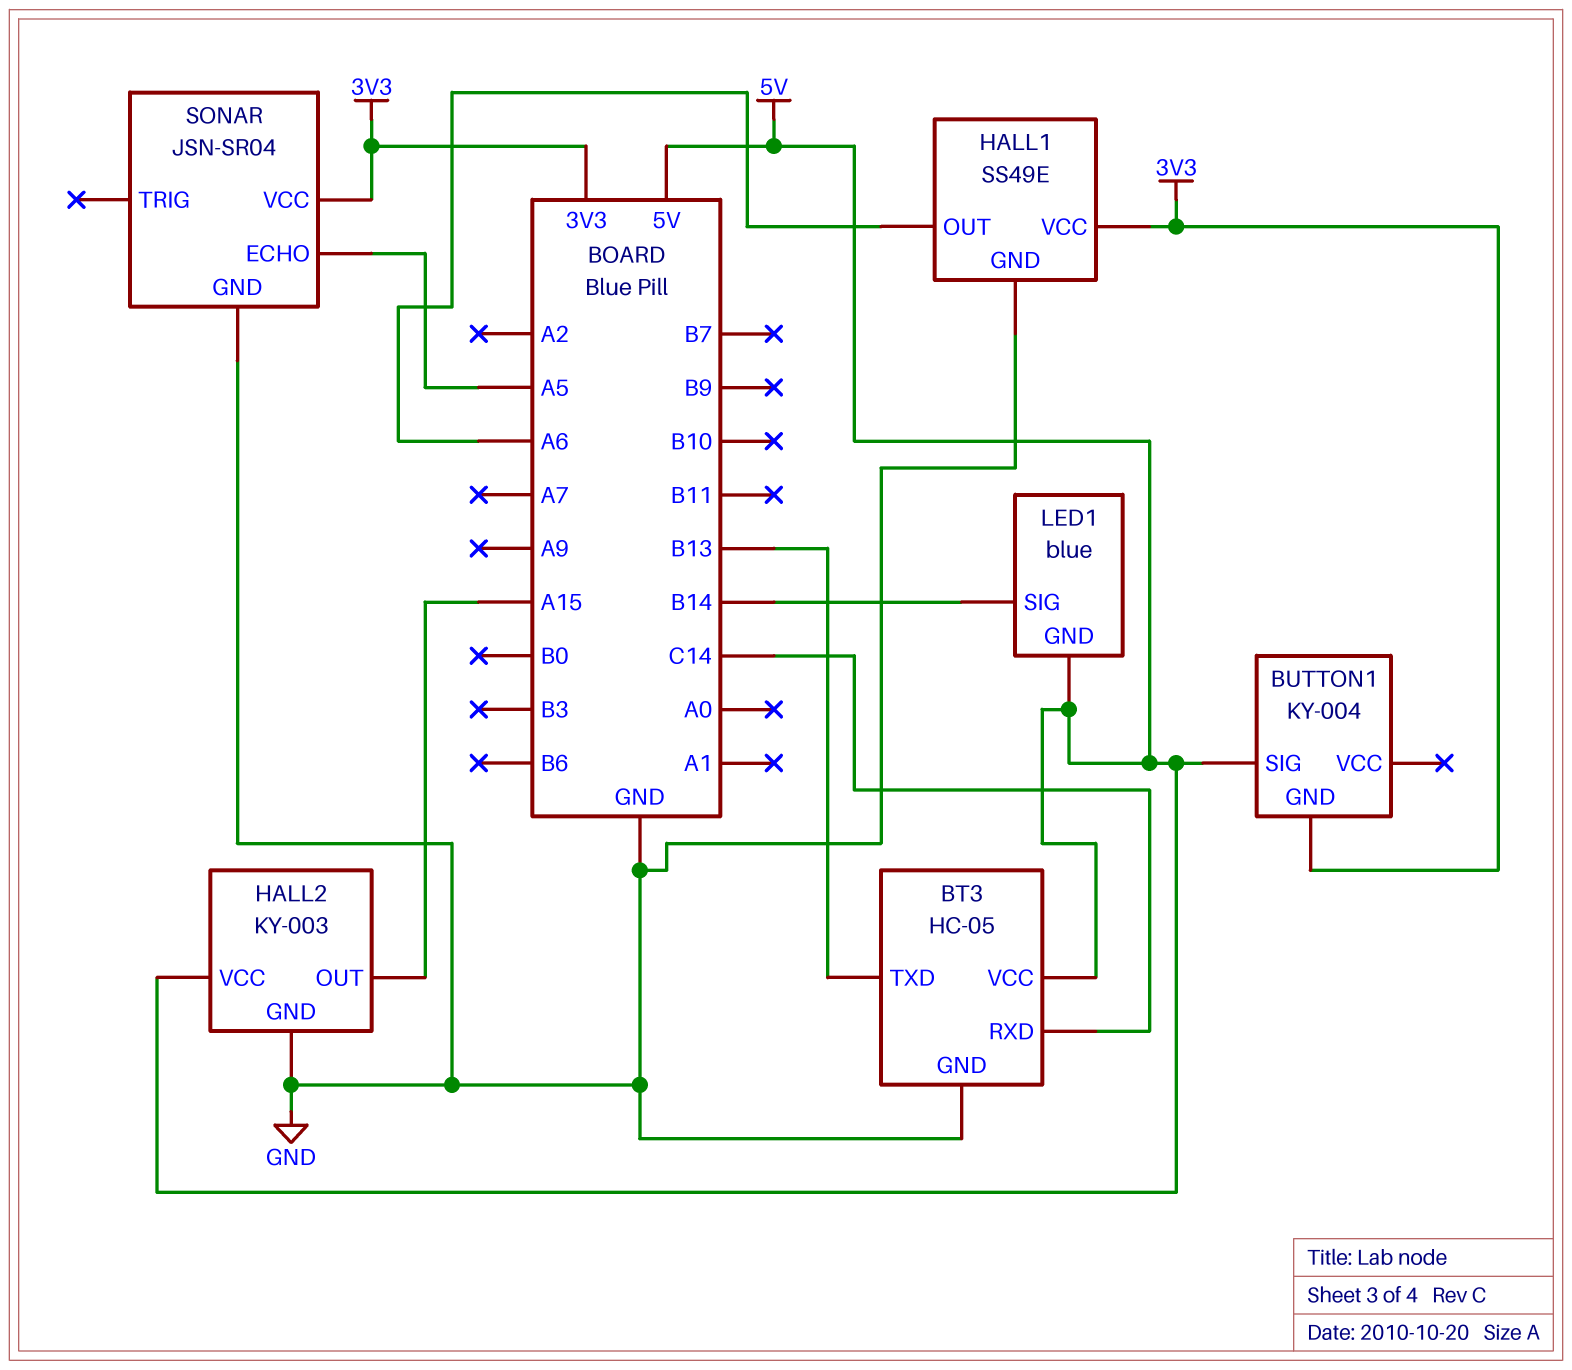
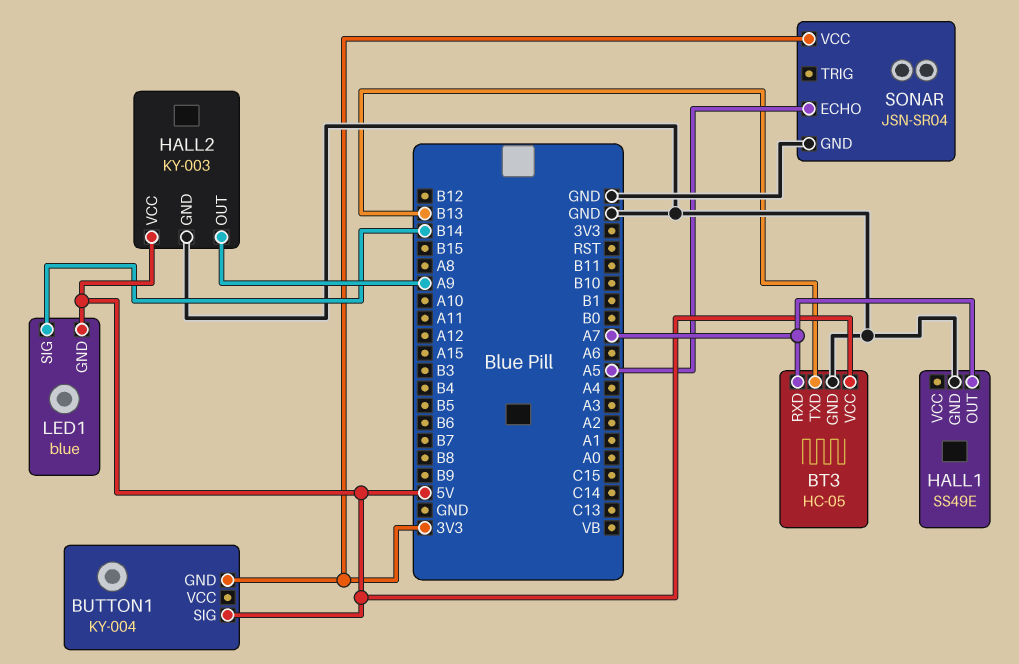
BT3 pin RXD: C14 -> A7
HALL1 pin OUT: A6 -> A7
HALL1 pin VCC: 3V3 -> none
HALL2 pin OUT: A15 -> A9

